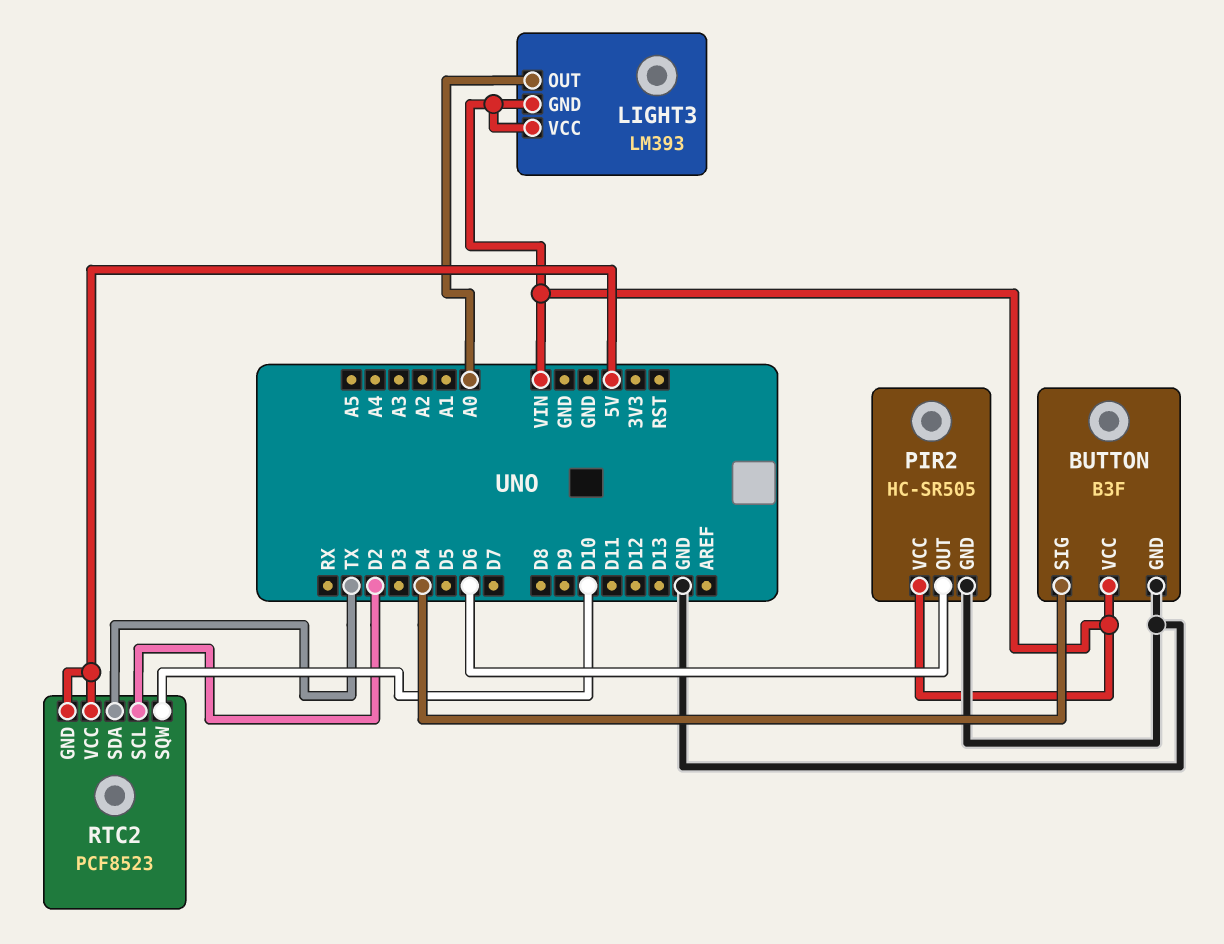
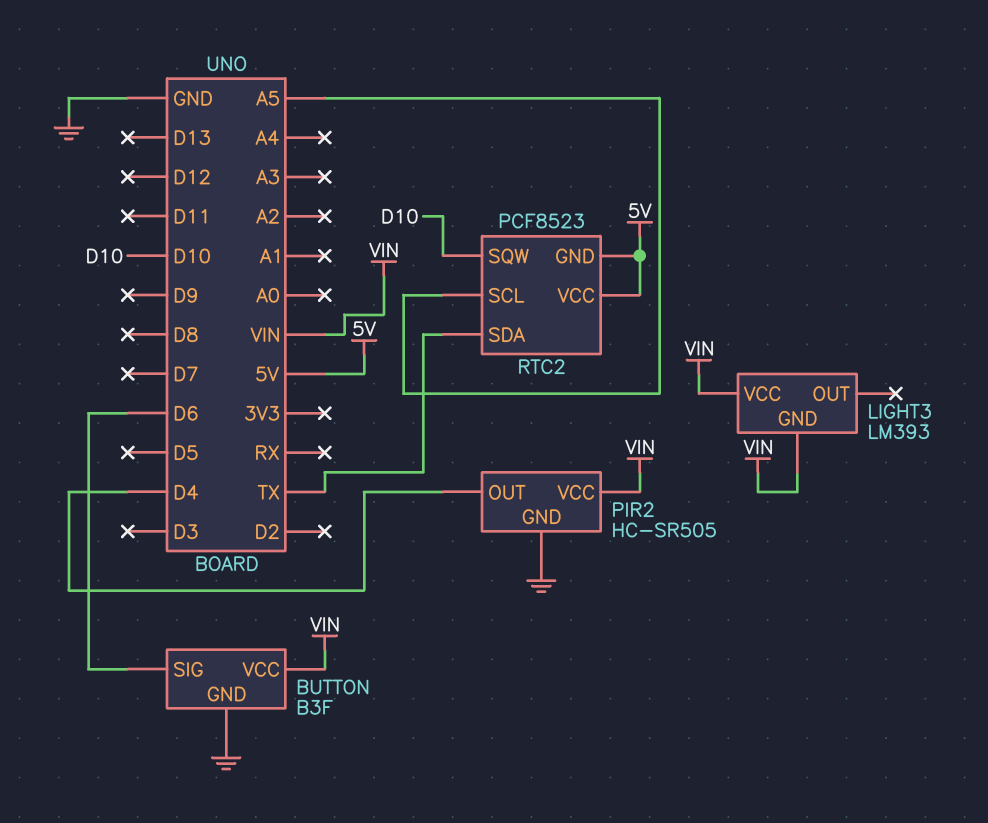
BUTTON pin SIG: D4 -> D6
LIGHT3 pin OUT: A0 -> none
PIR2 pin OUT: D6 -> D4
RTC2 pin SCL: D2 -> A5

